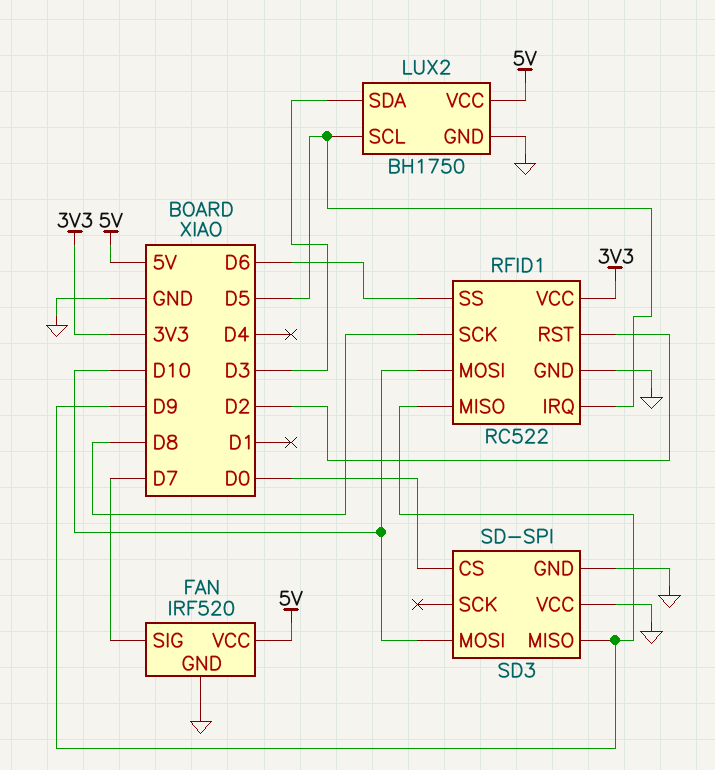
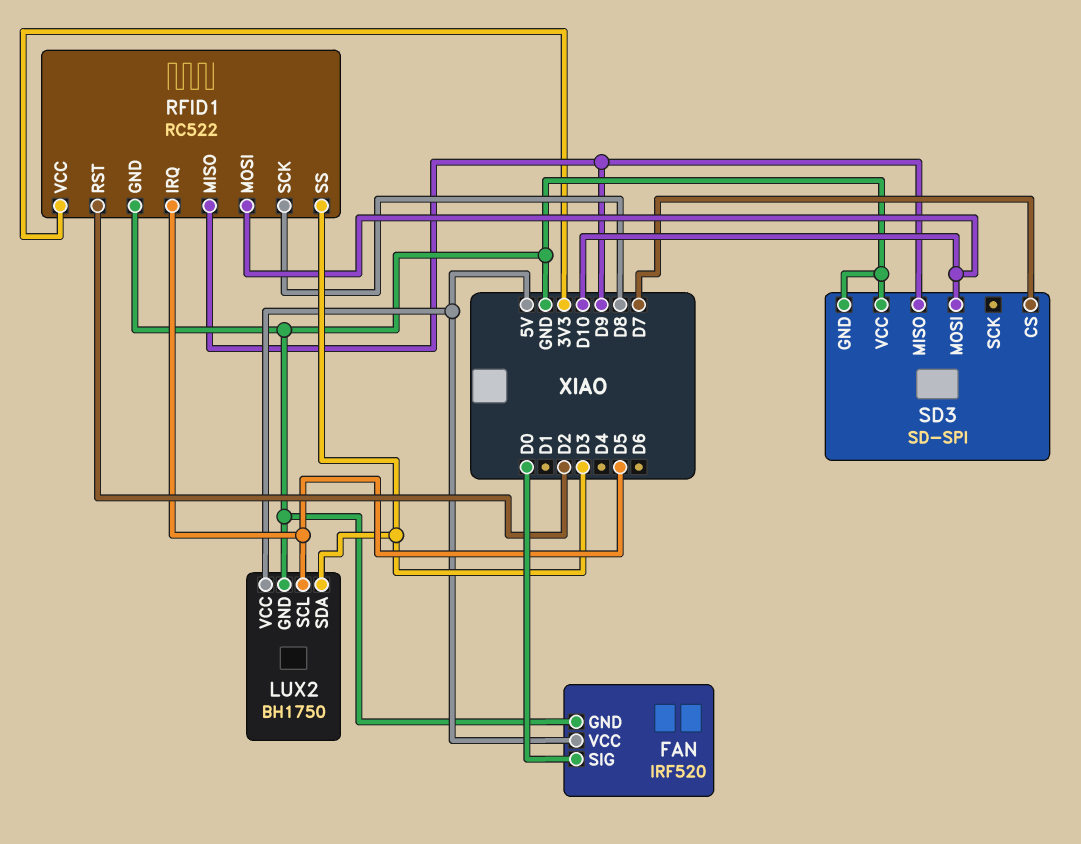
FAN pin SIG: D7 -> D0
RFID1 pin SS: D6 -> D3
SD3 pin CS: D0 -> D7

